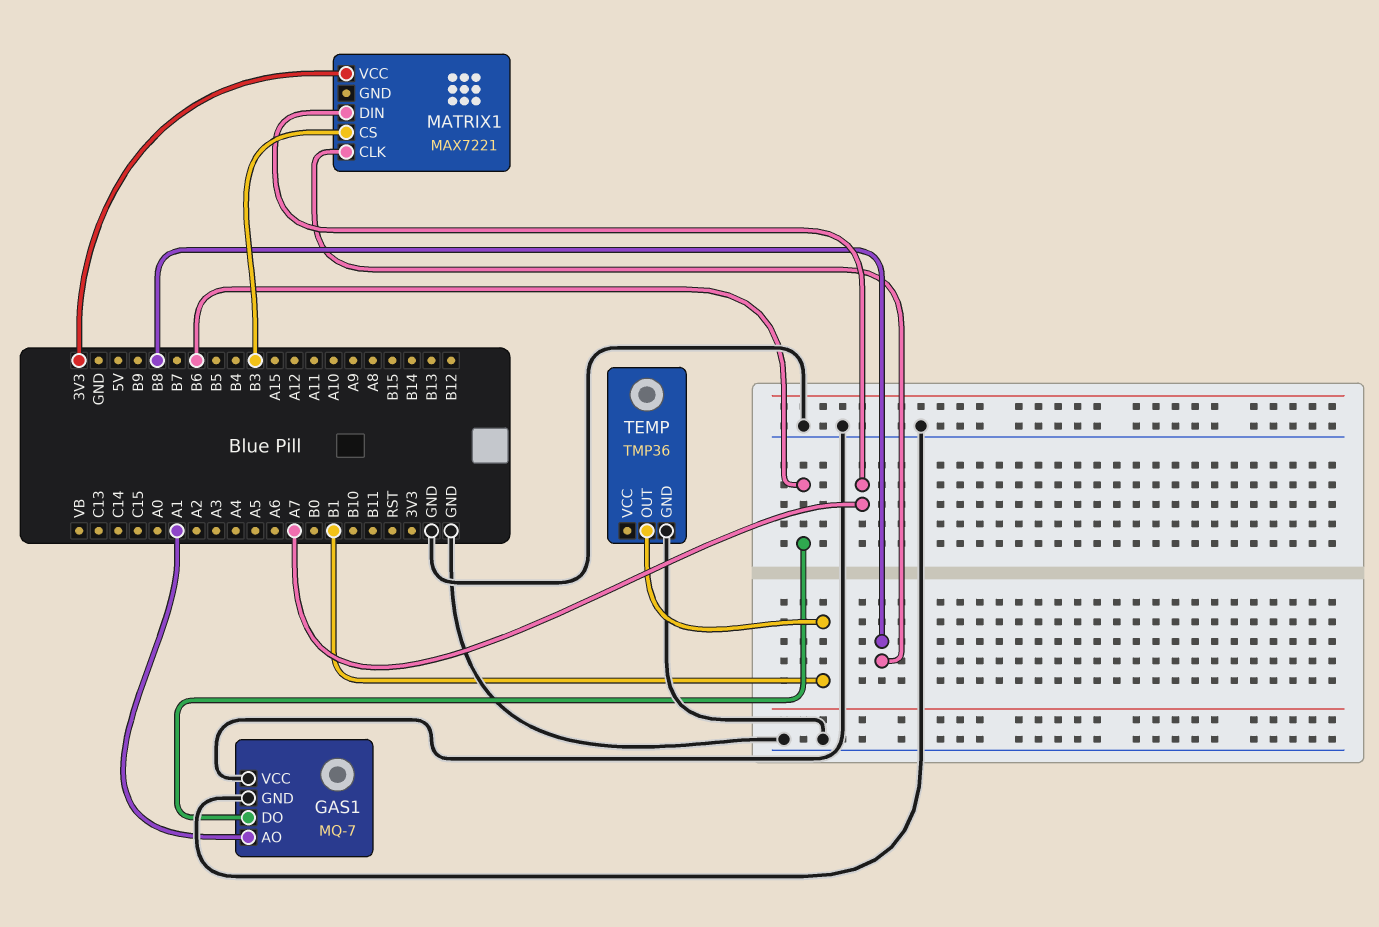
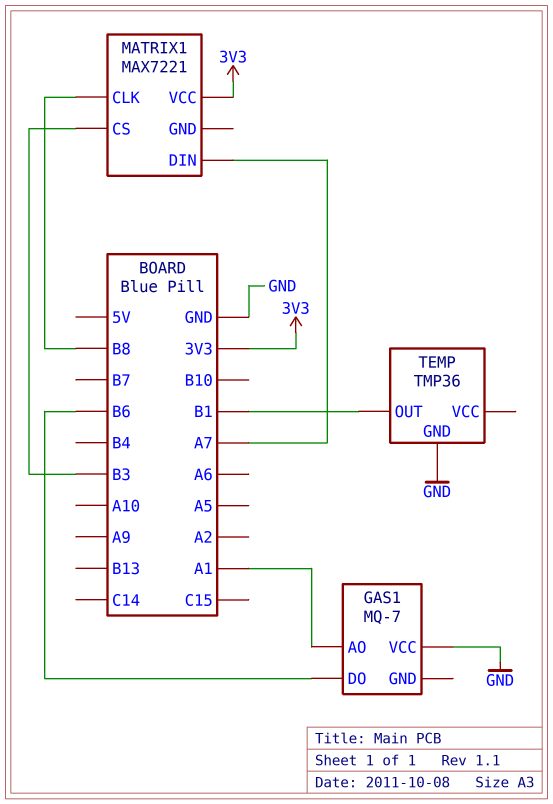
GAS1 pin GND: GND -> none

